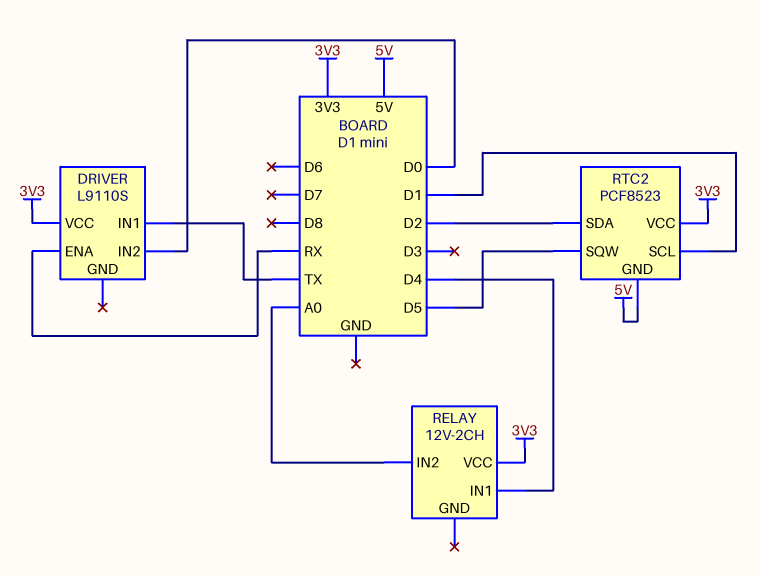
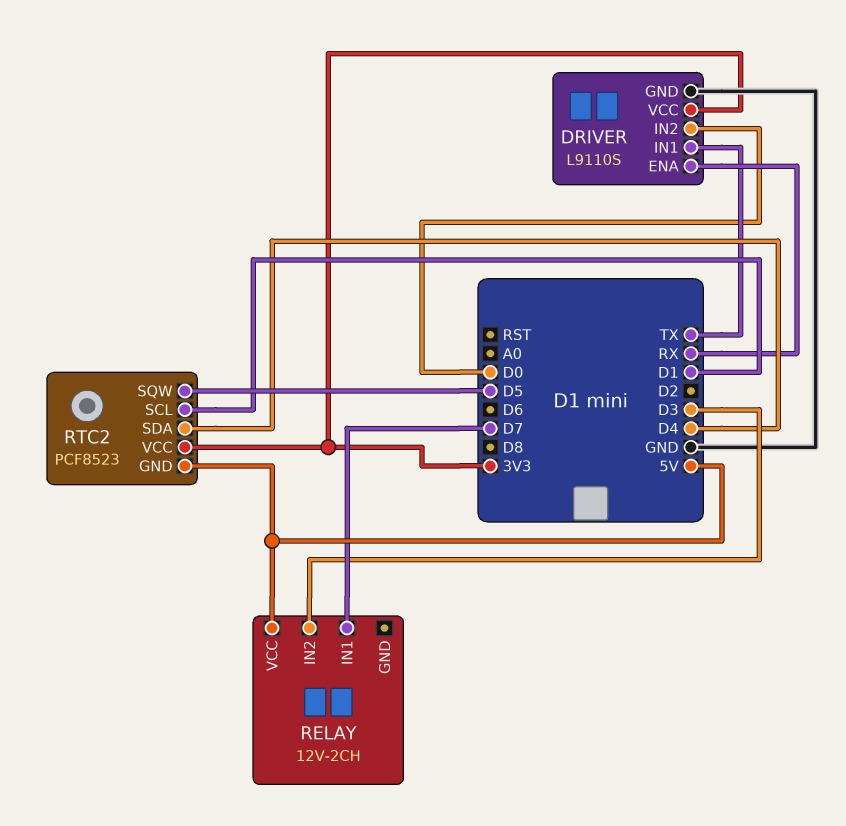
DRIVER pin GND: none -> GND
RELAY pin IN1: D4 -> D7
RELAY pin IN2: A0 -> D3
RELAY pin VCC: 3V3 -> 5V
RTC2 pin SDA: D2 -> D4

